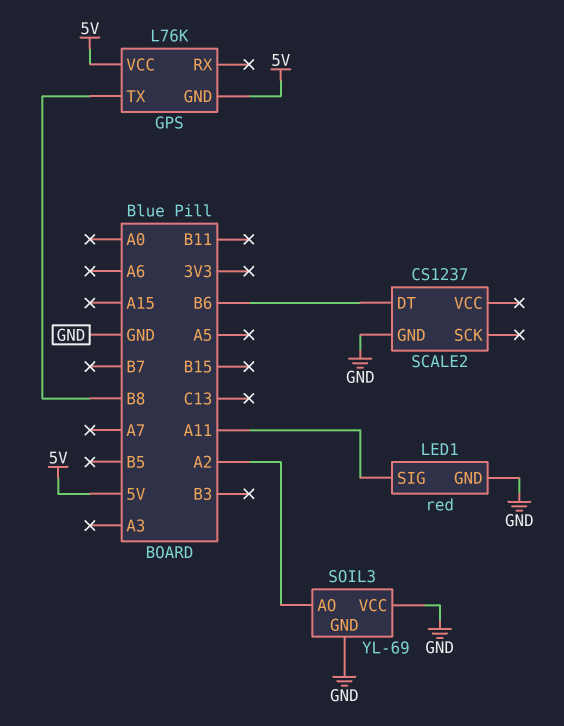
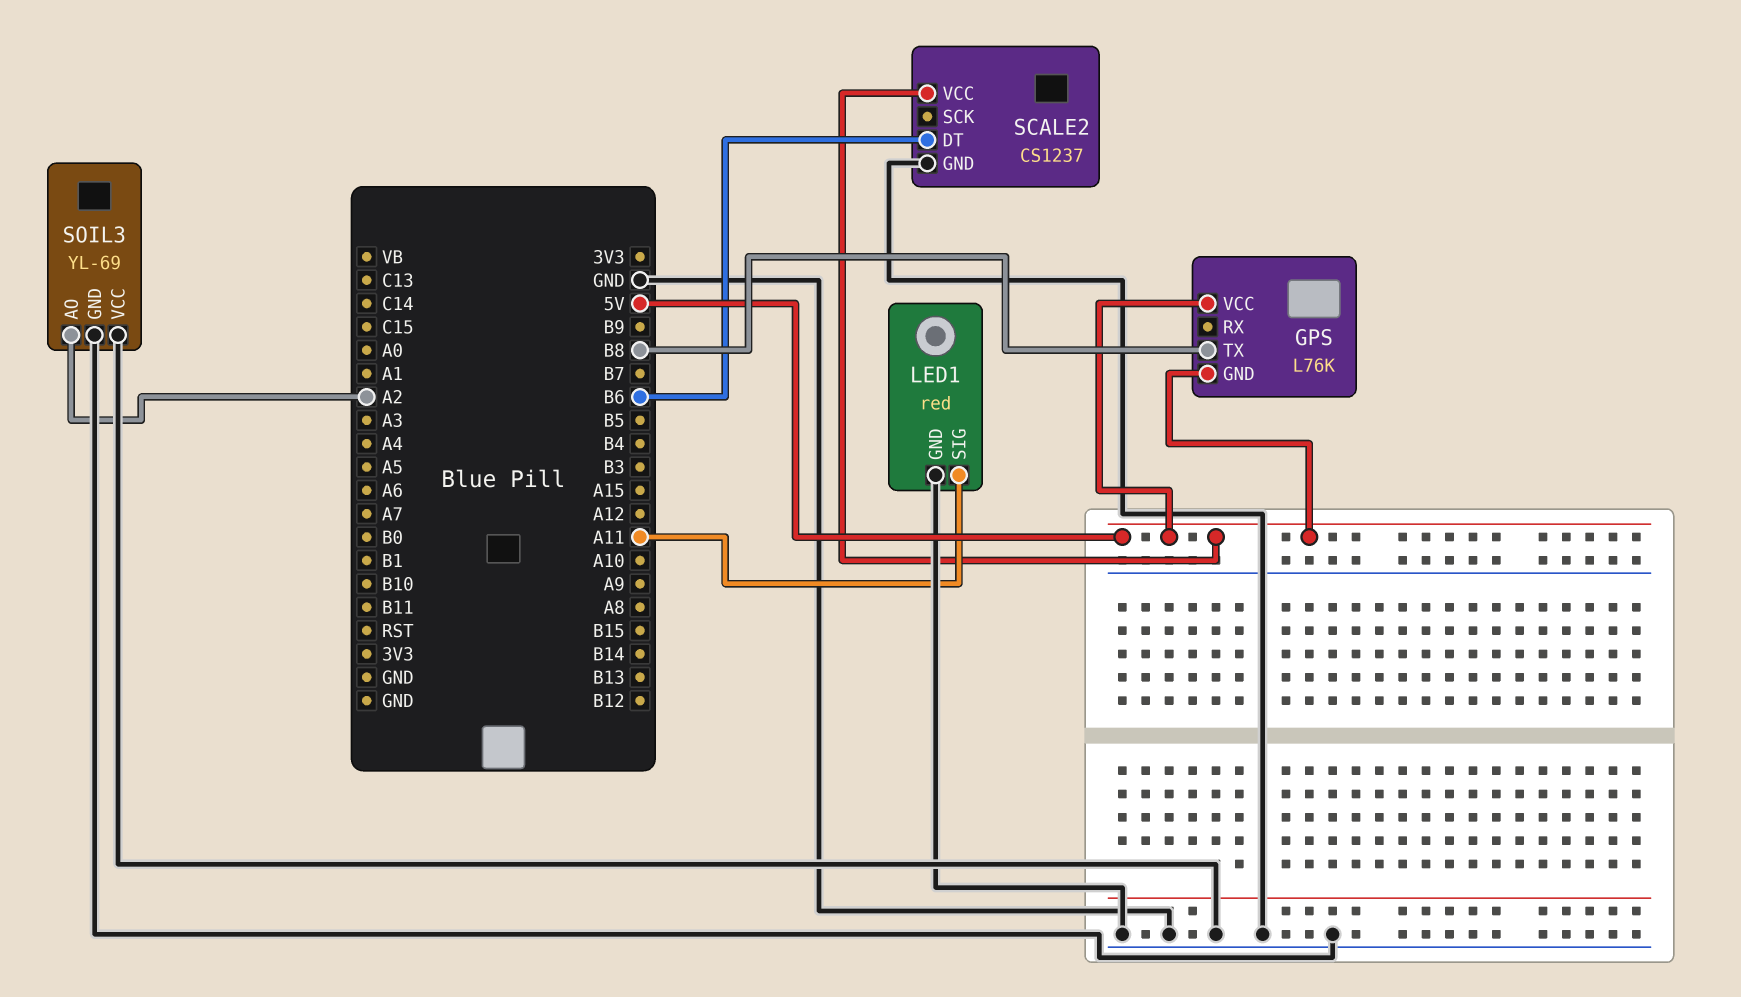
SCALE2 pin VCC: none -> 5V

